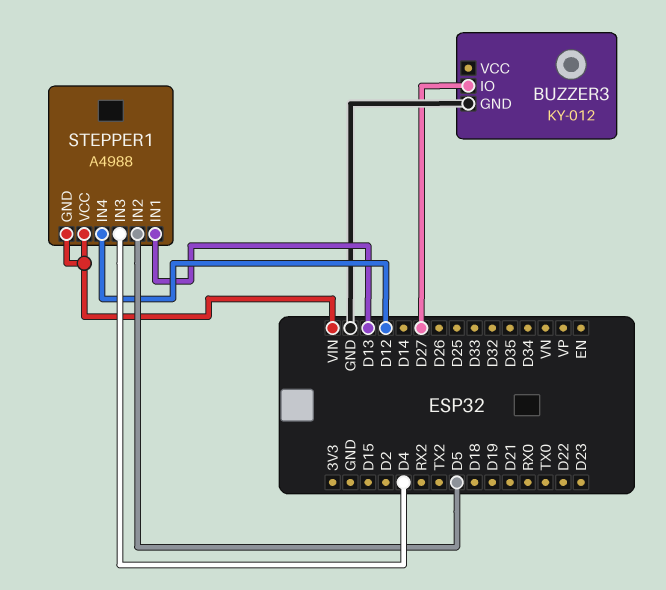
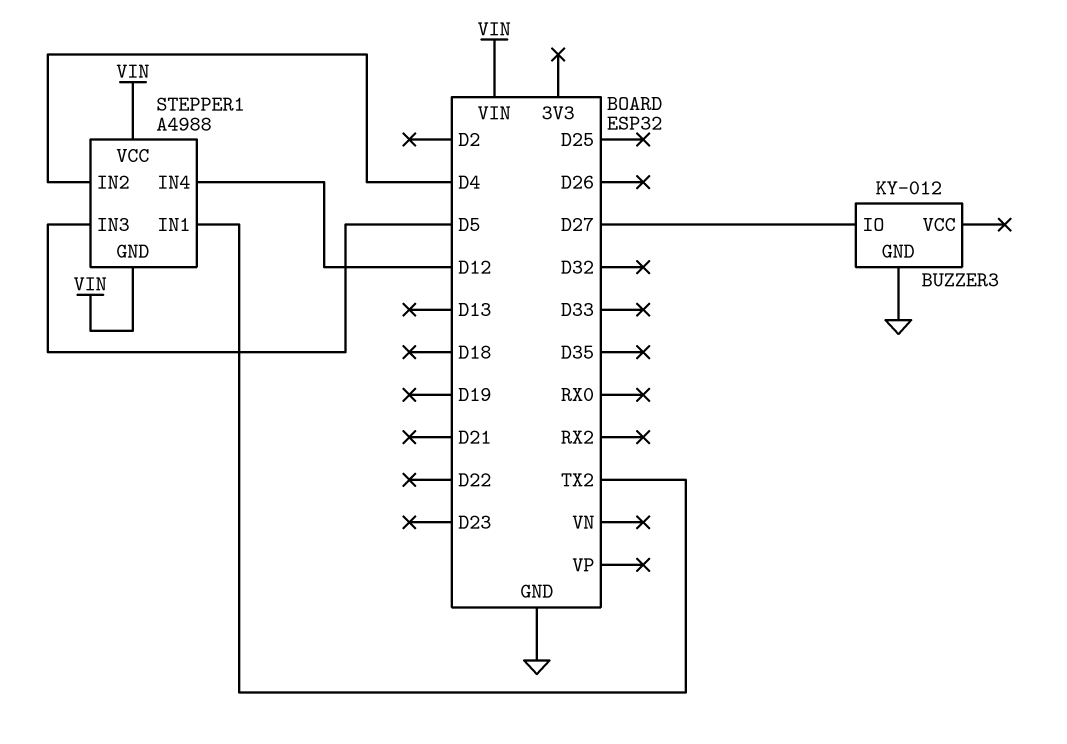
STEPPER1 pin IN1: D13 -> TX2
STEPPER1 pin IN2: D5 -> D4
STEPPER1 pin IN3: D4 -> D5

